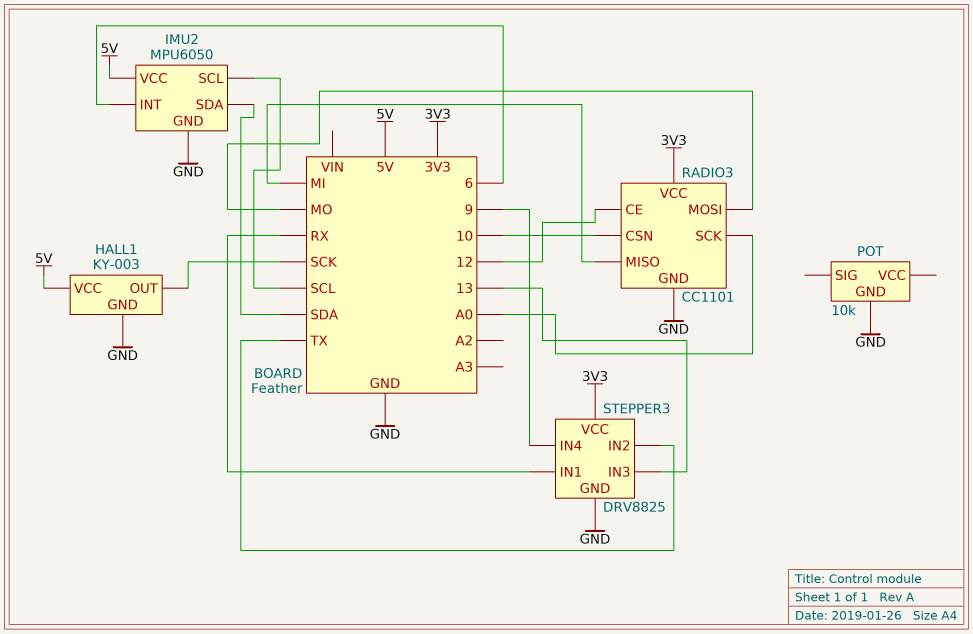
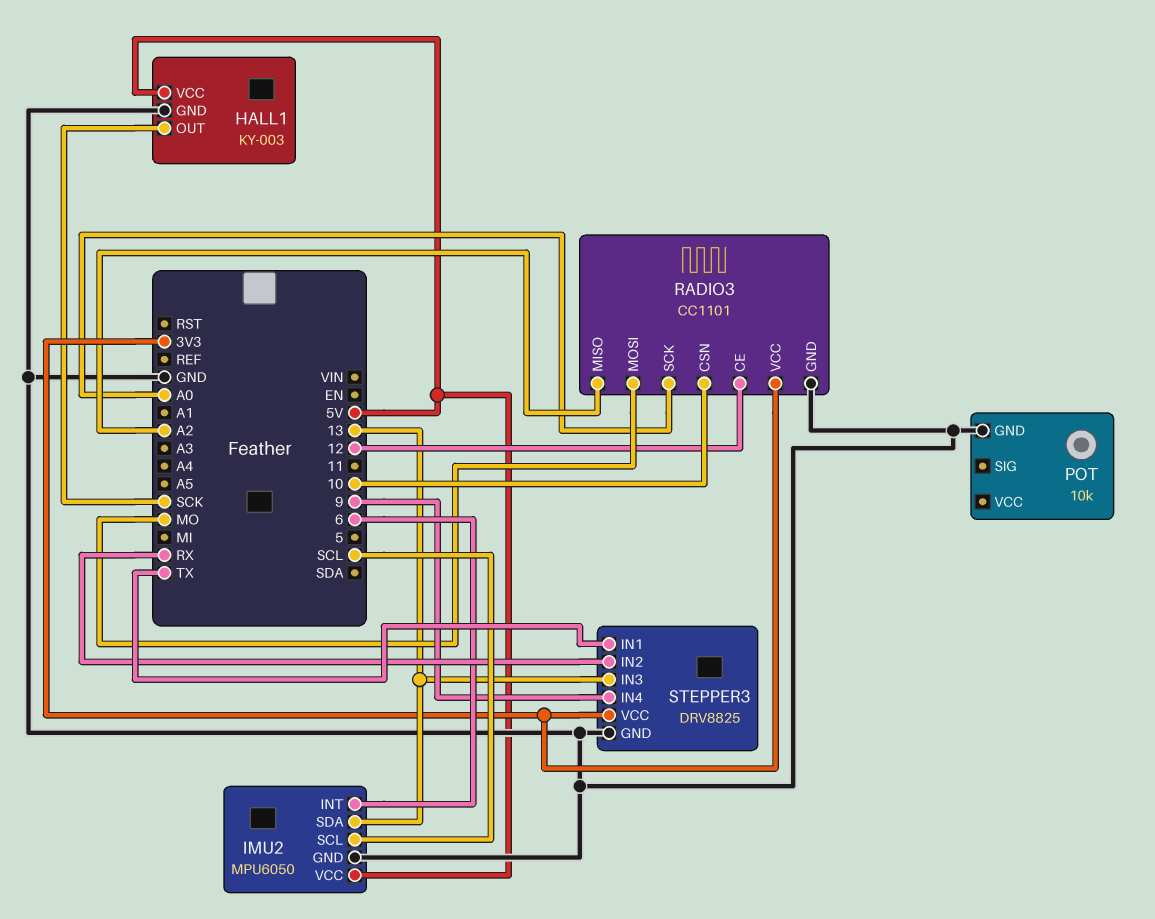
IMU2 pin SDA: SDA -> 13
RADIO3 pin MISO: MI -> A2
STEPPER3 pin IN1: RX -> TX
STEPPER3 pin IN2: TX -> RX

